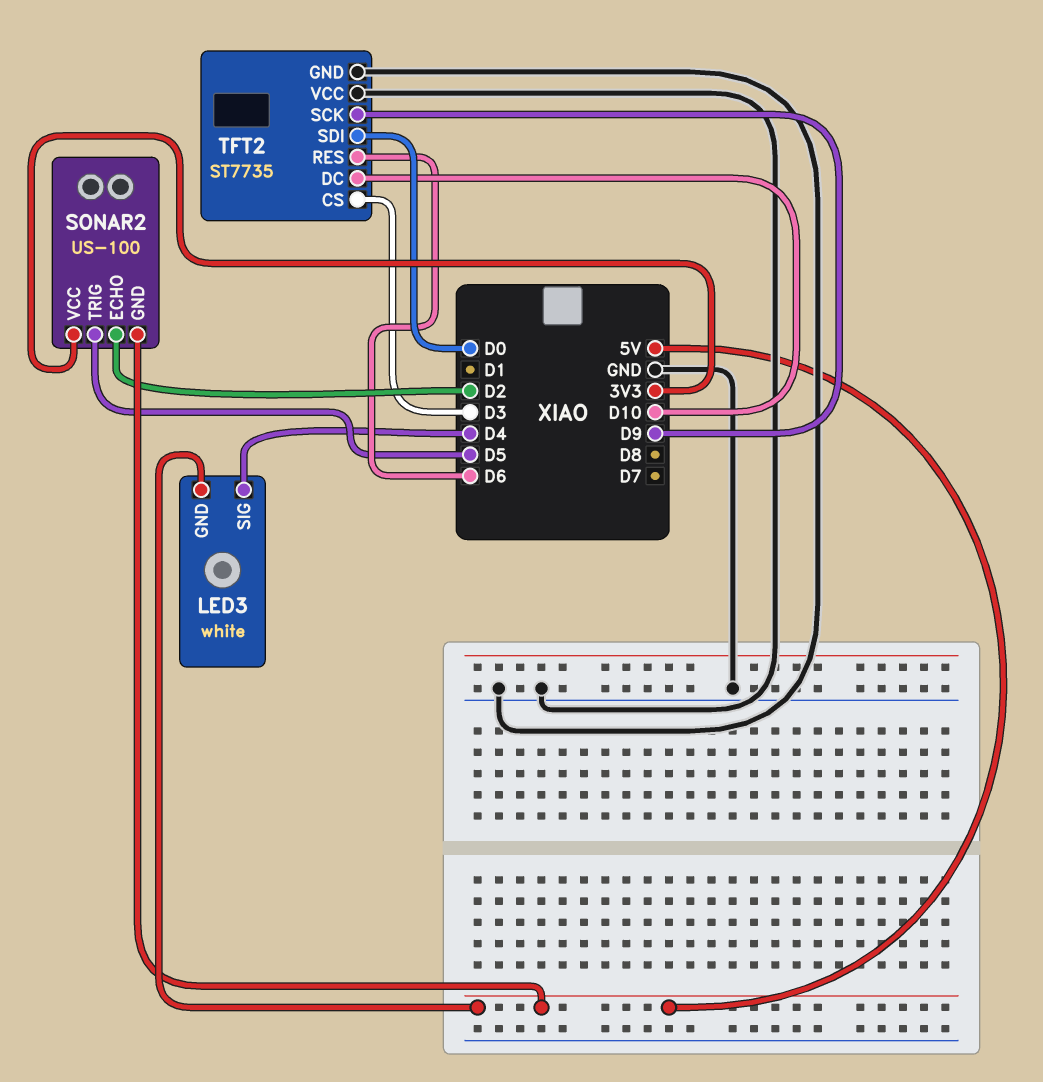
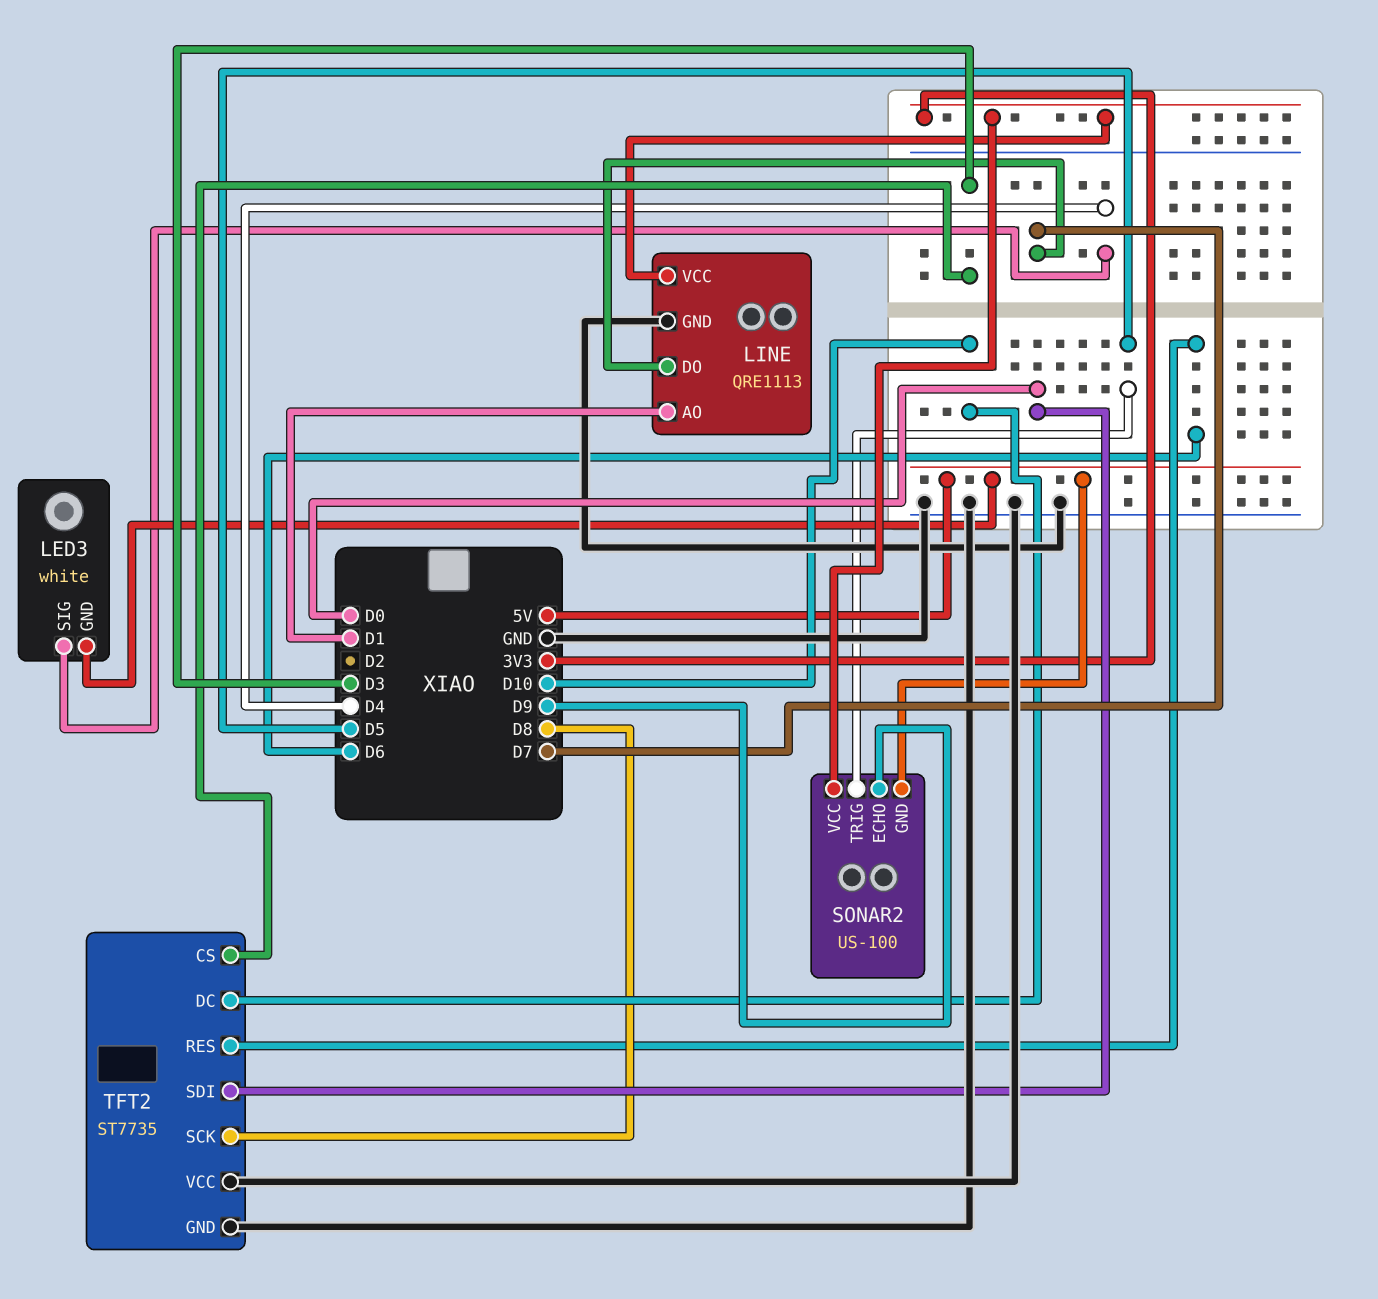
LINE: none -> QRE1113
LINE pin AO: none -> D1
LINE pin DO: none -> D7
LINE pin GND: none -> GND
LINE pin VCC: none -> 3V3
SONAR2 pin ECHO: D2 -> D9
TFT2 pin SCK: D9 -> D8

